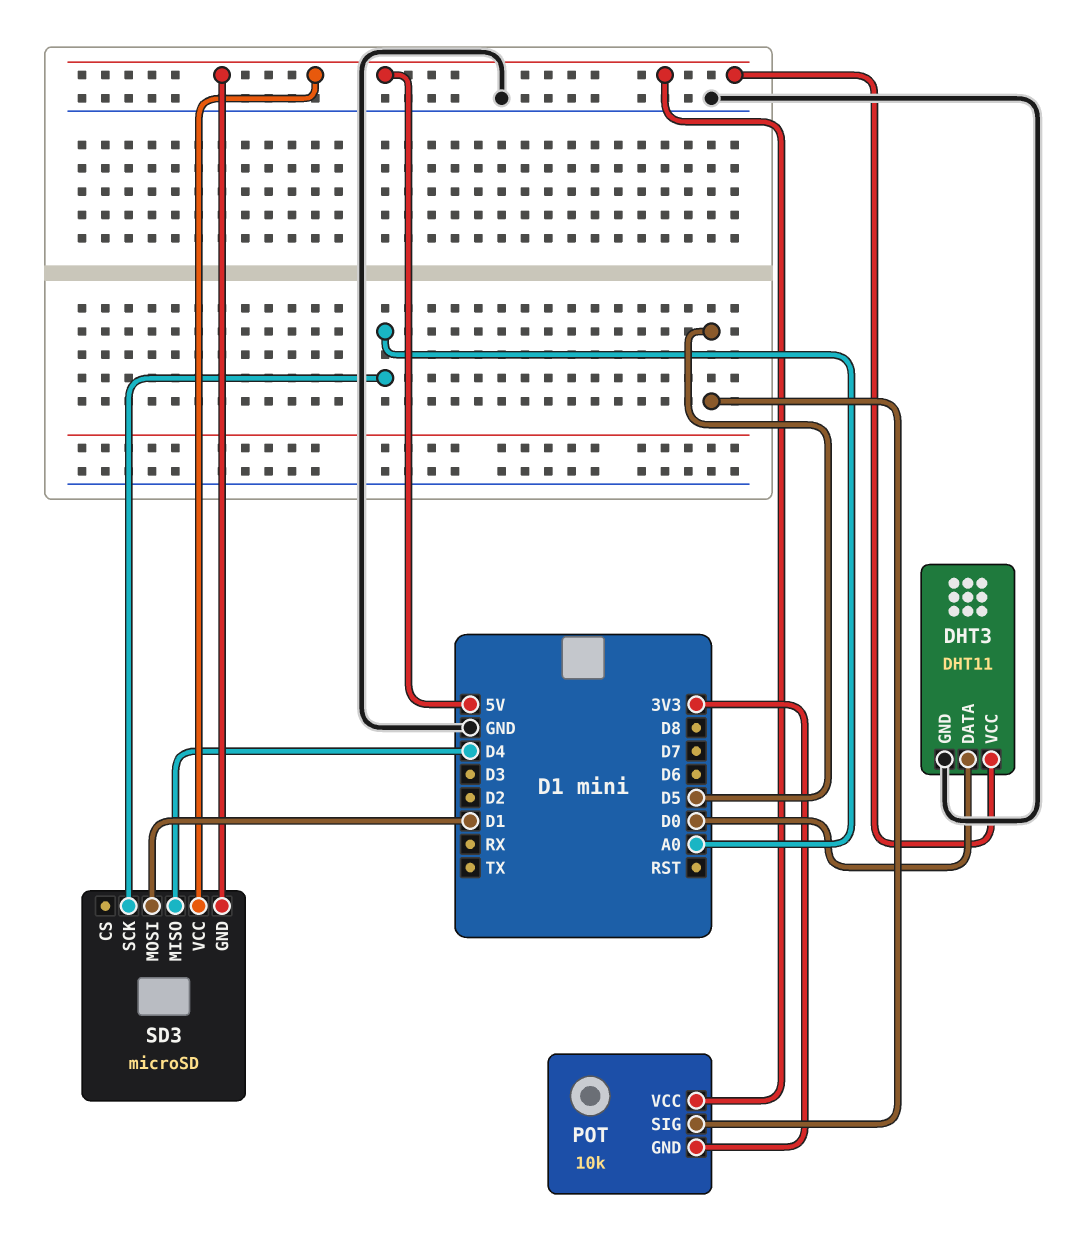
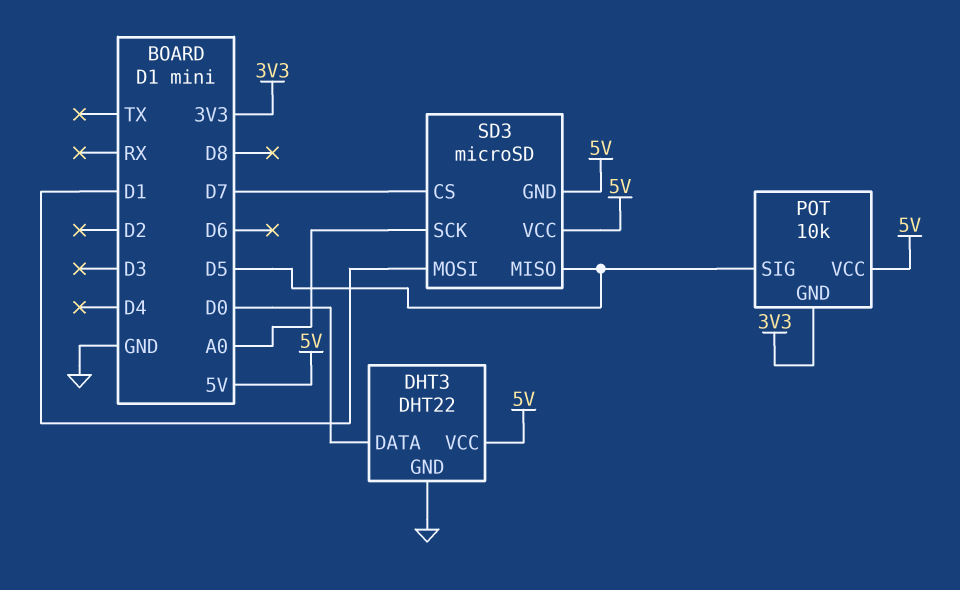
DHT3: DHT11 -> DHT22
SD3 pin CS: none -> D7
SD3 pin MISO: D4 -> D5

